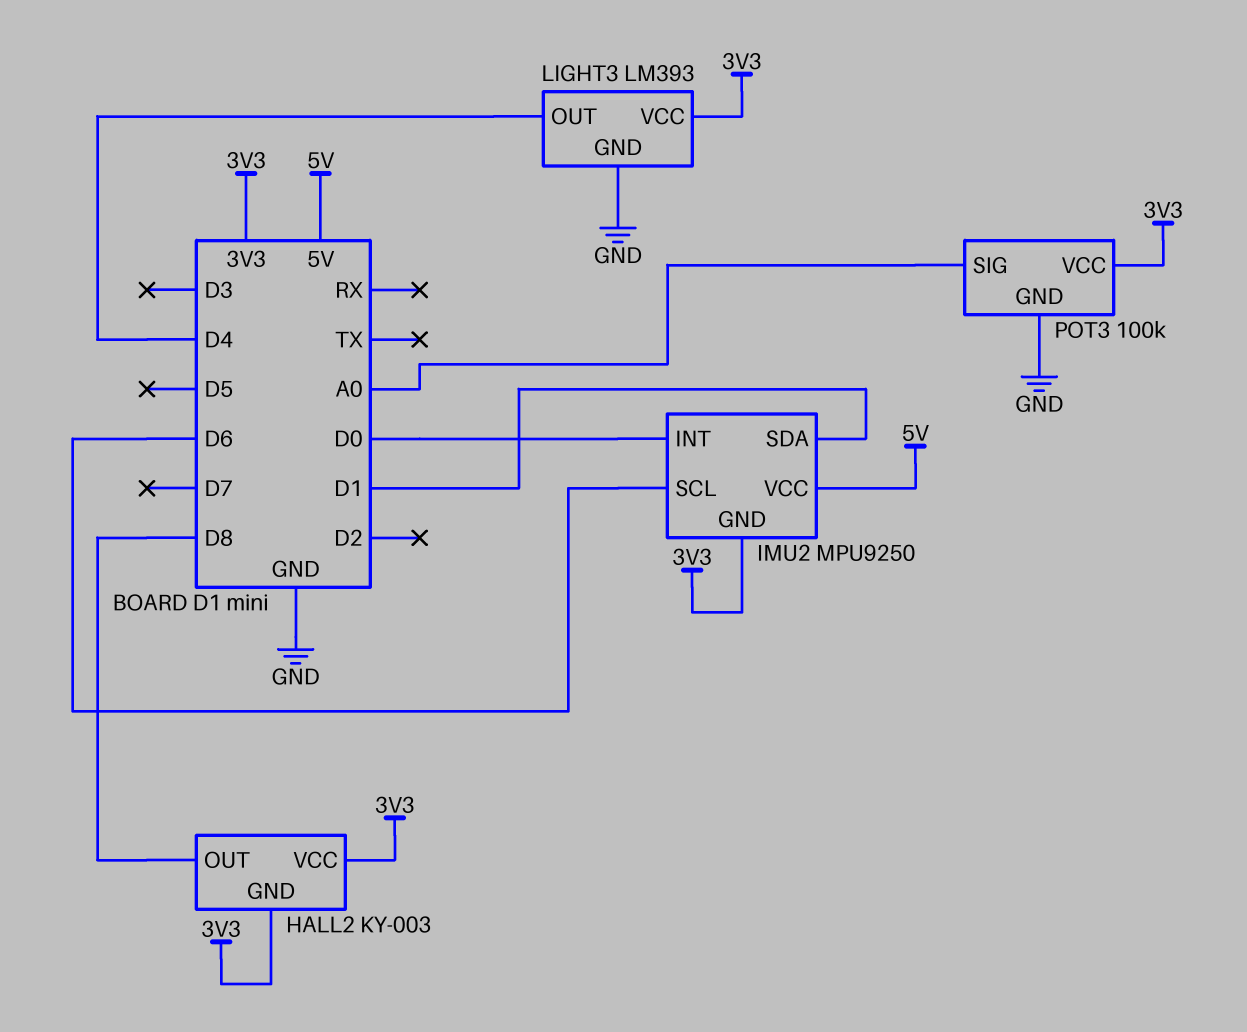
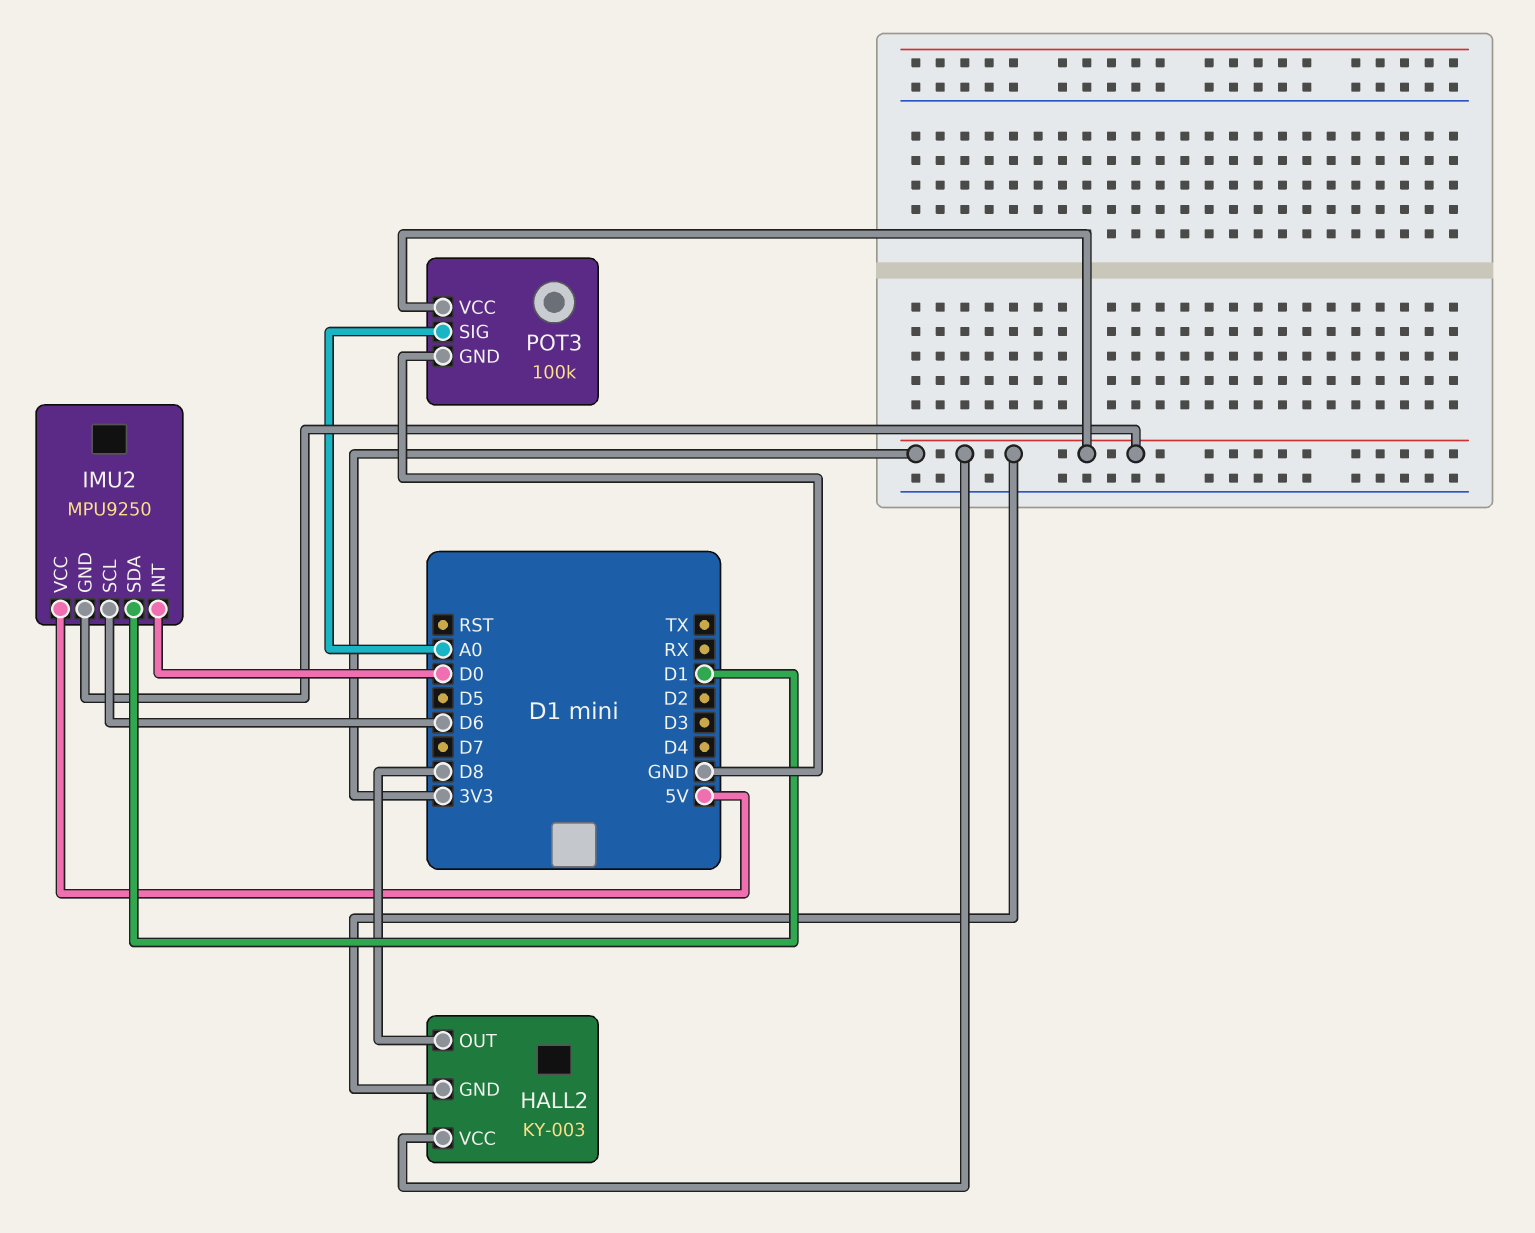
LIGHT3: LM393 -> none
LIGHT3 pin GND: GND -> none
LIGHT3 pin OUT: D4 -> none
LIGHT3 pin VCC: 3V3 -> none

